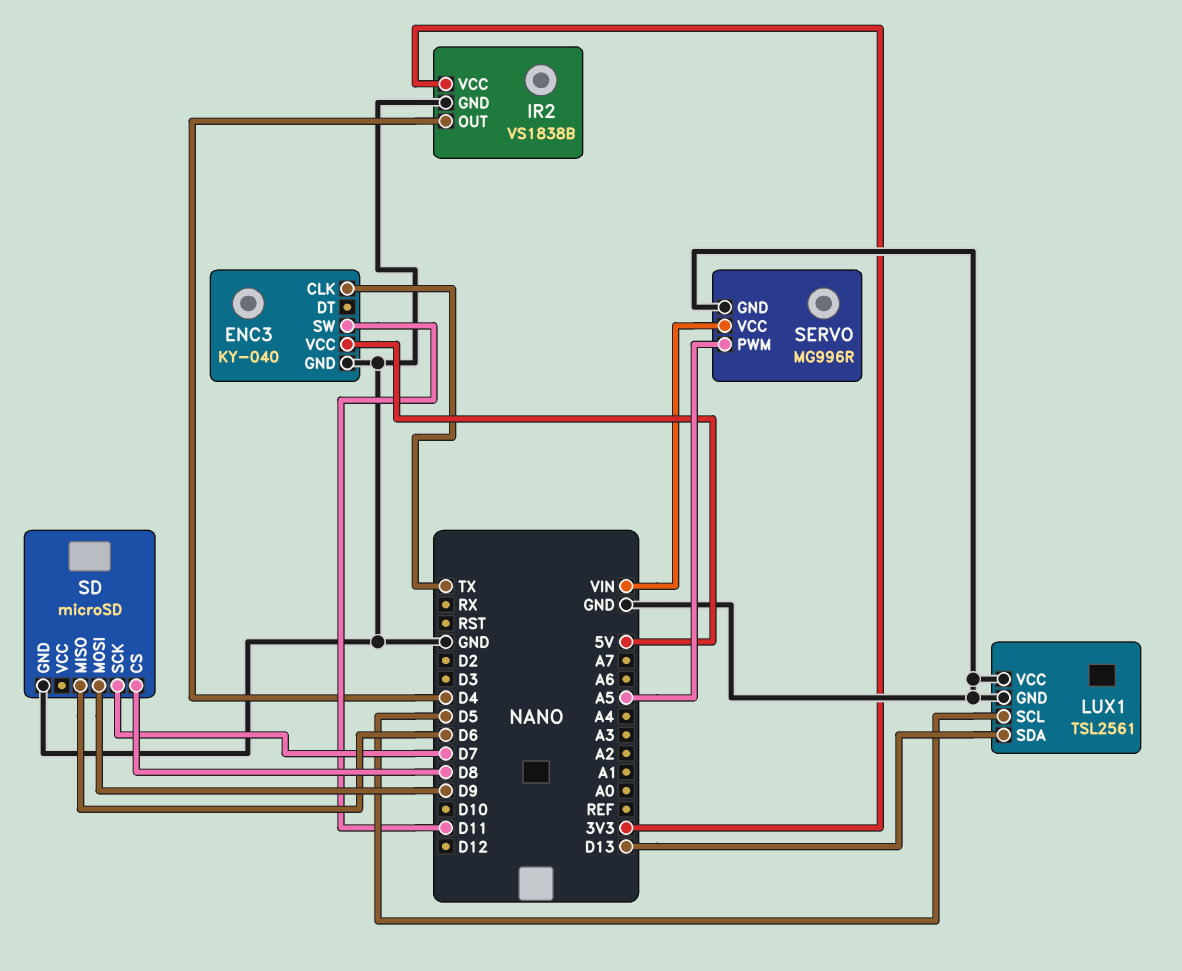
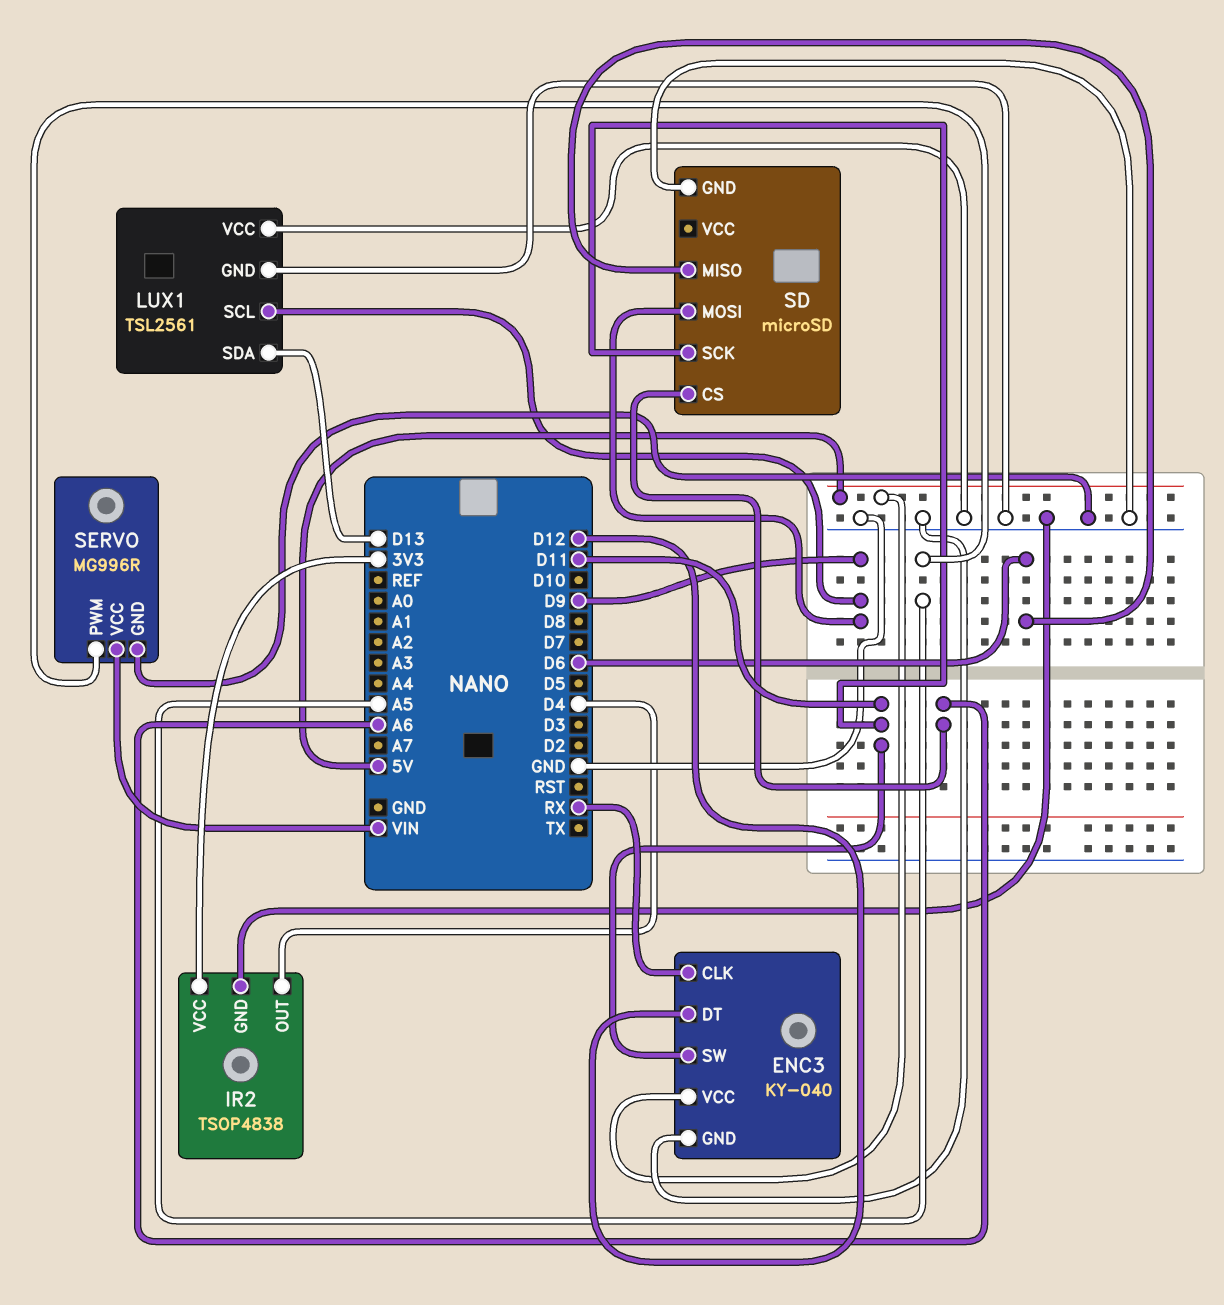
ENC3 pin CLK: TX -> RX
ENC3 pin DT: none -> D12
IR2: VS1838B -> TSOP4838
LUX1 pin SCL: D5 -> D9
SD pin CS: D8 -> A6
SD pin SCK: D7 -> D11

